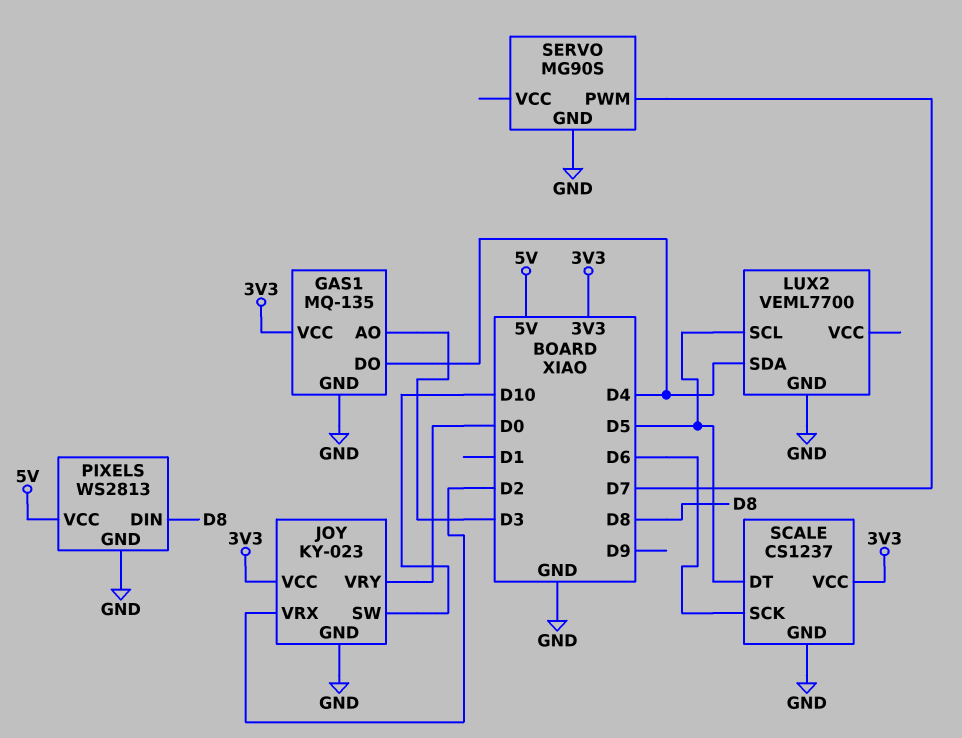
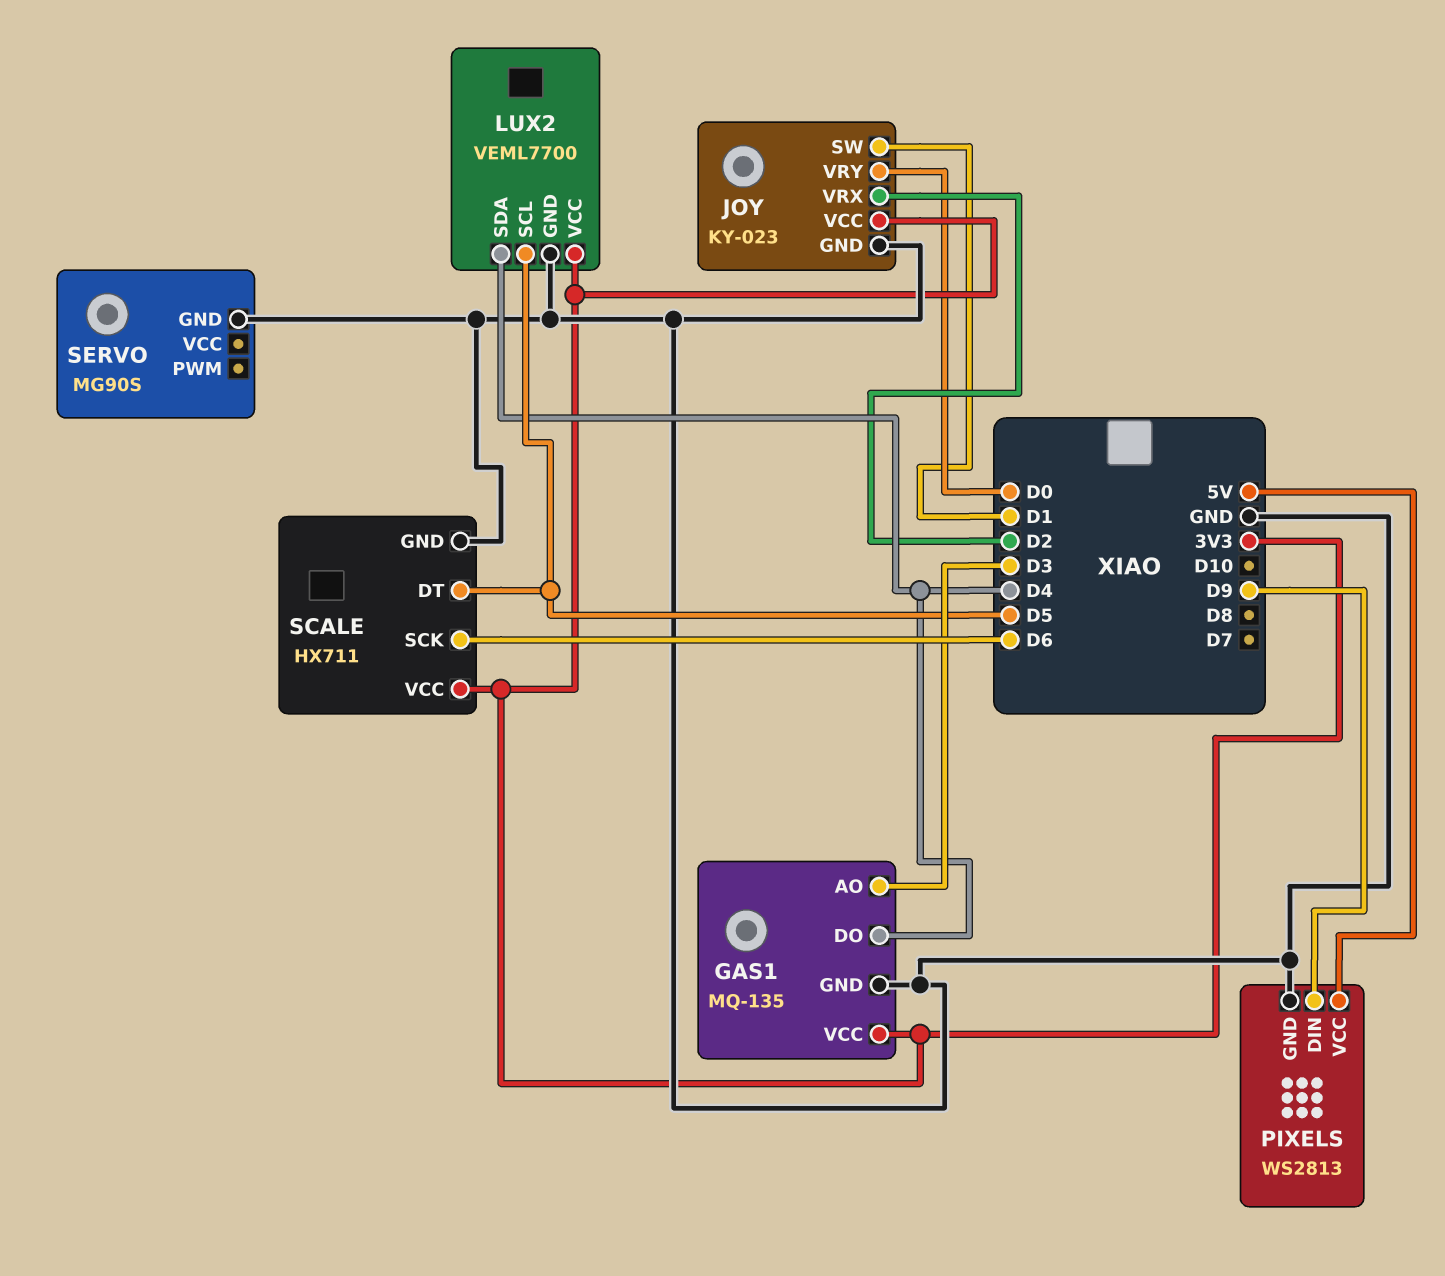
JOY pin SW: D10 -> D1
LUX2 pin VCC: none -> 3V3
PIXELS pin DIN: D8 -> D9
SCALE: CS1237 -> HX711
SERVO pin PWM: D7 -> none

